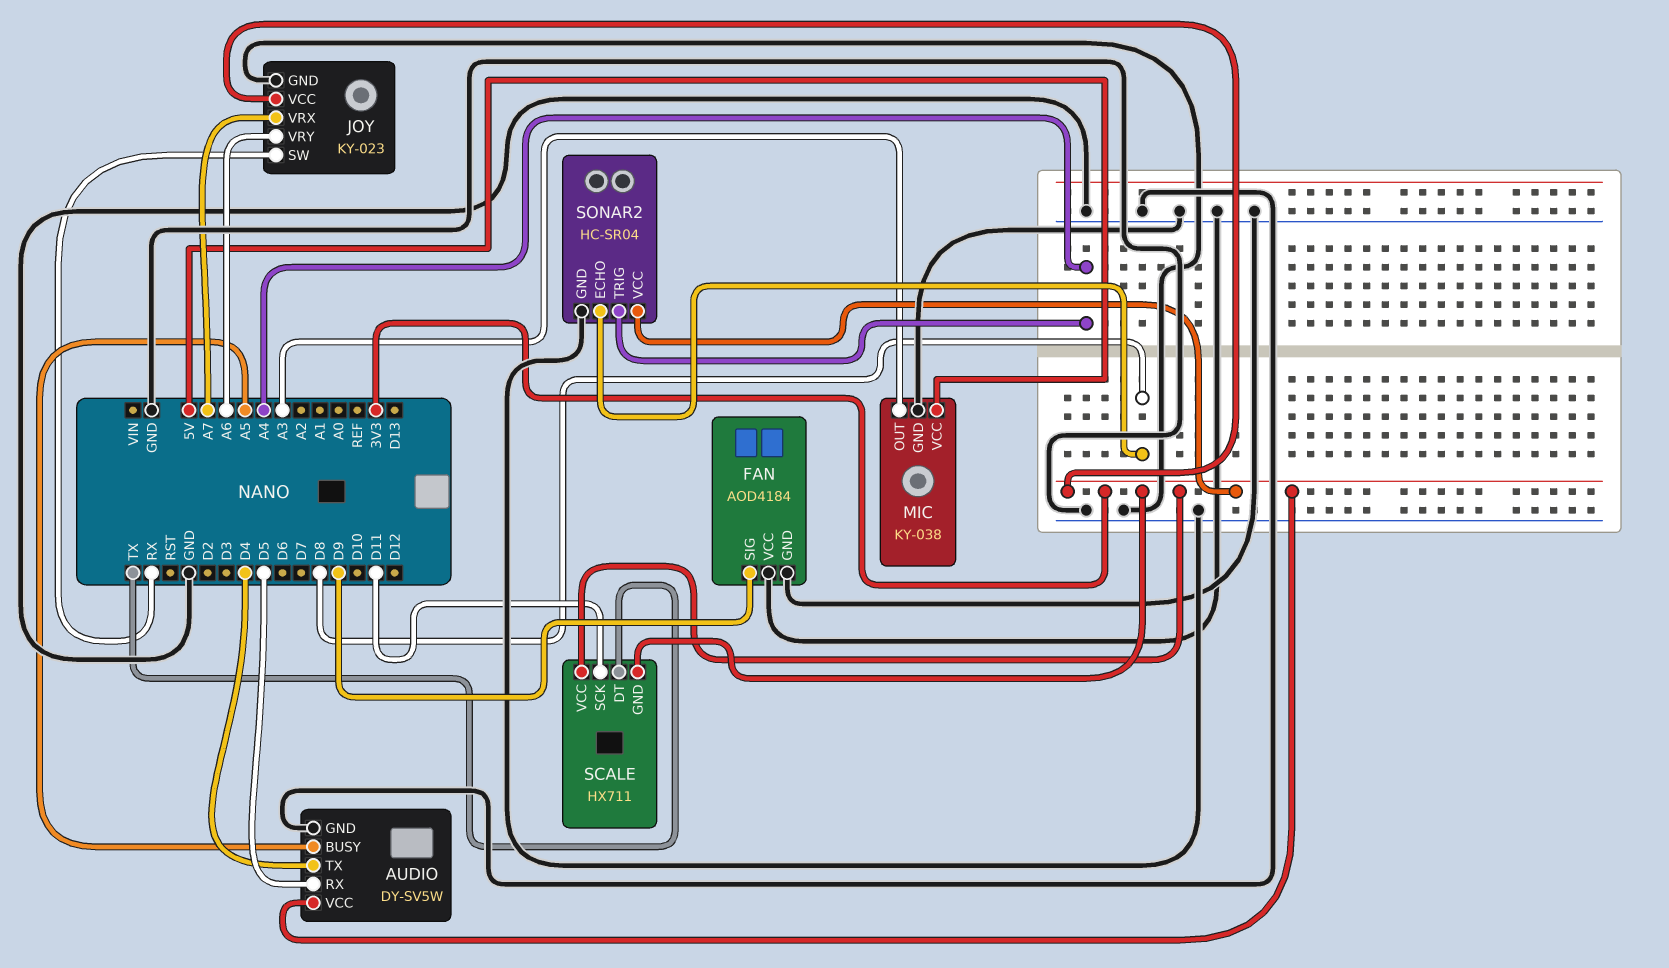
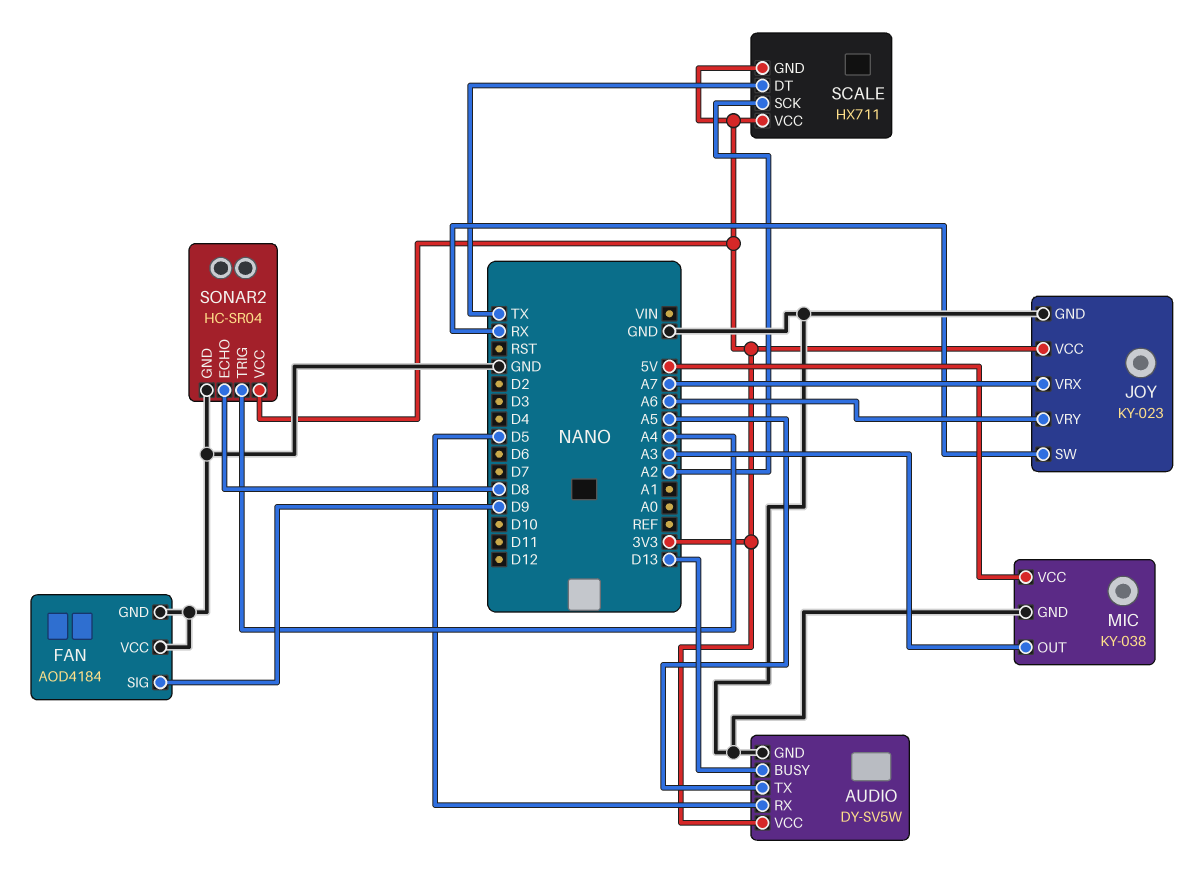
AUDIO pin BUSY: A5 -> D13
AUDIO pin TX: D4 -> A5
SCALE pin SCK: D11 -> A2

